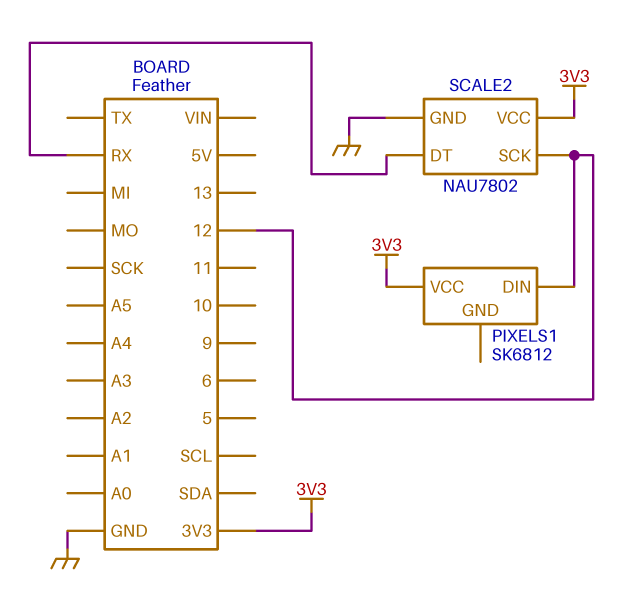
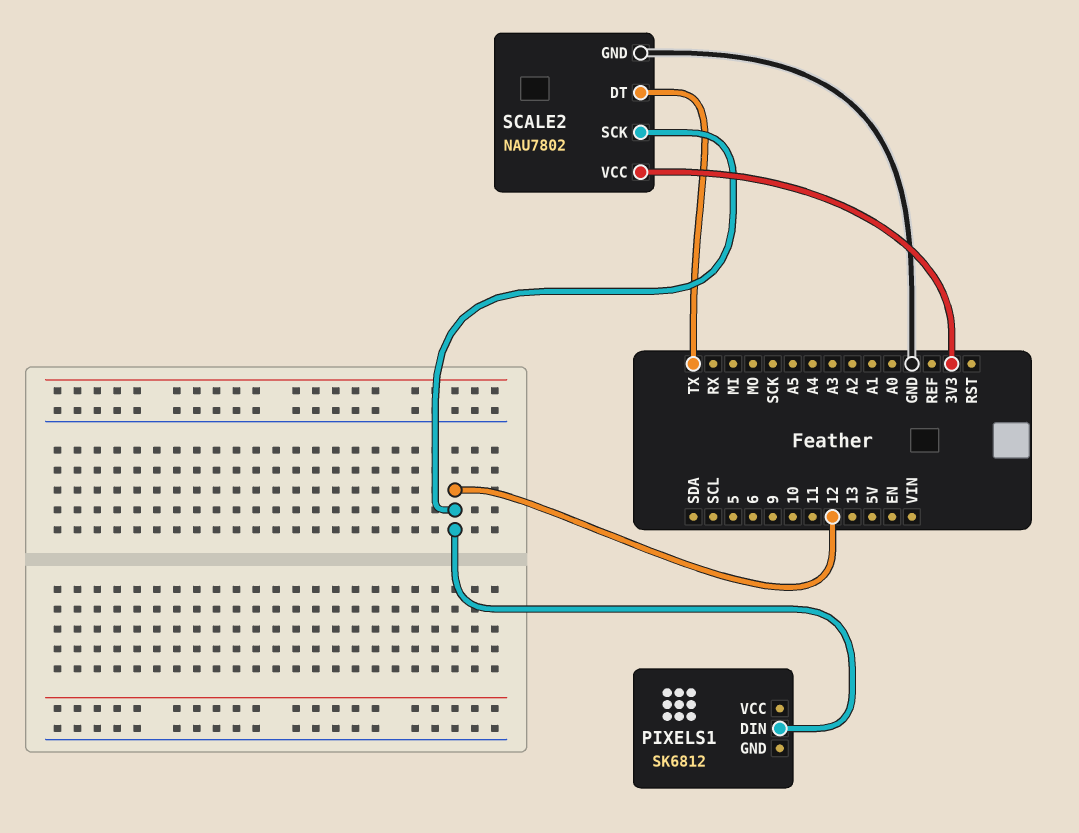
PIXELS1 pin VCC: 3V3 -> none
SCALE2 pin DT: RX -> TX

